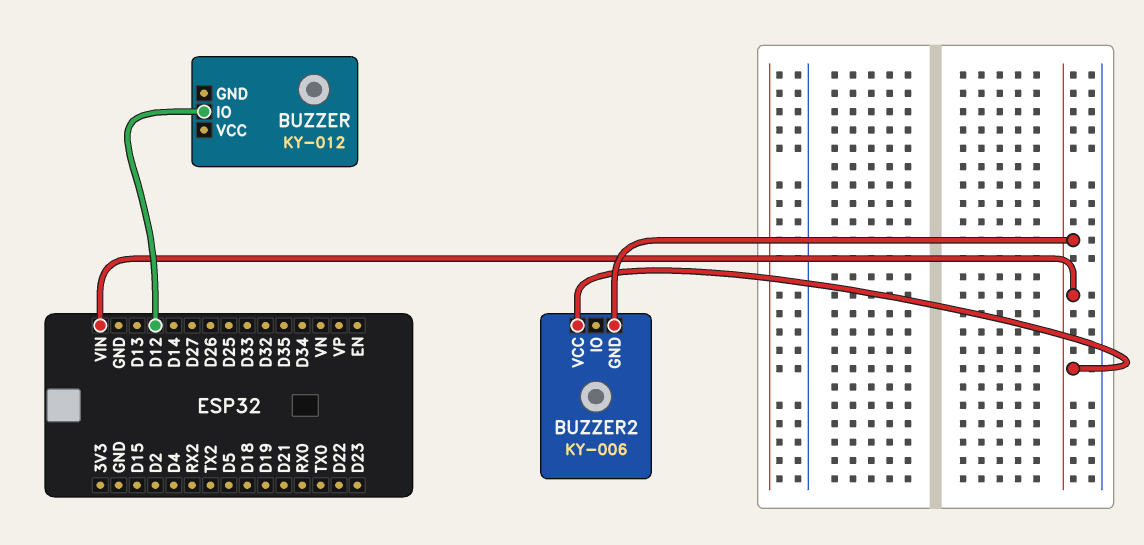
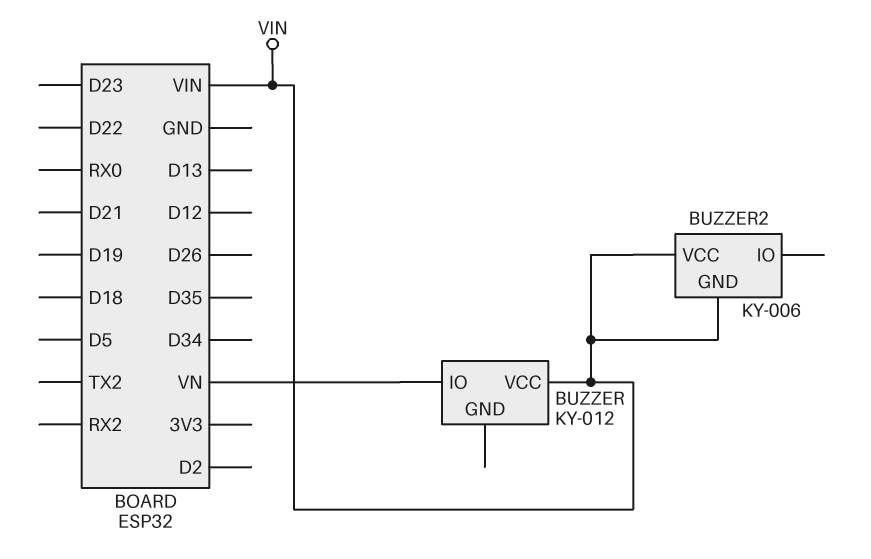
BUZZER pin IO: D12 -> VN
BUZZER pin VCC: none -> VIN

